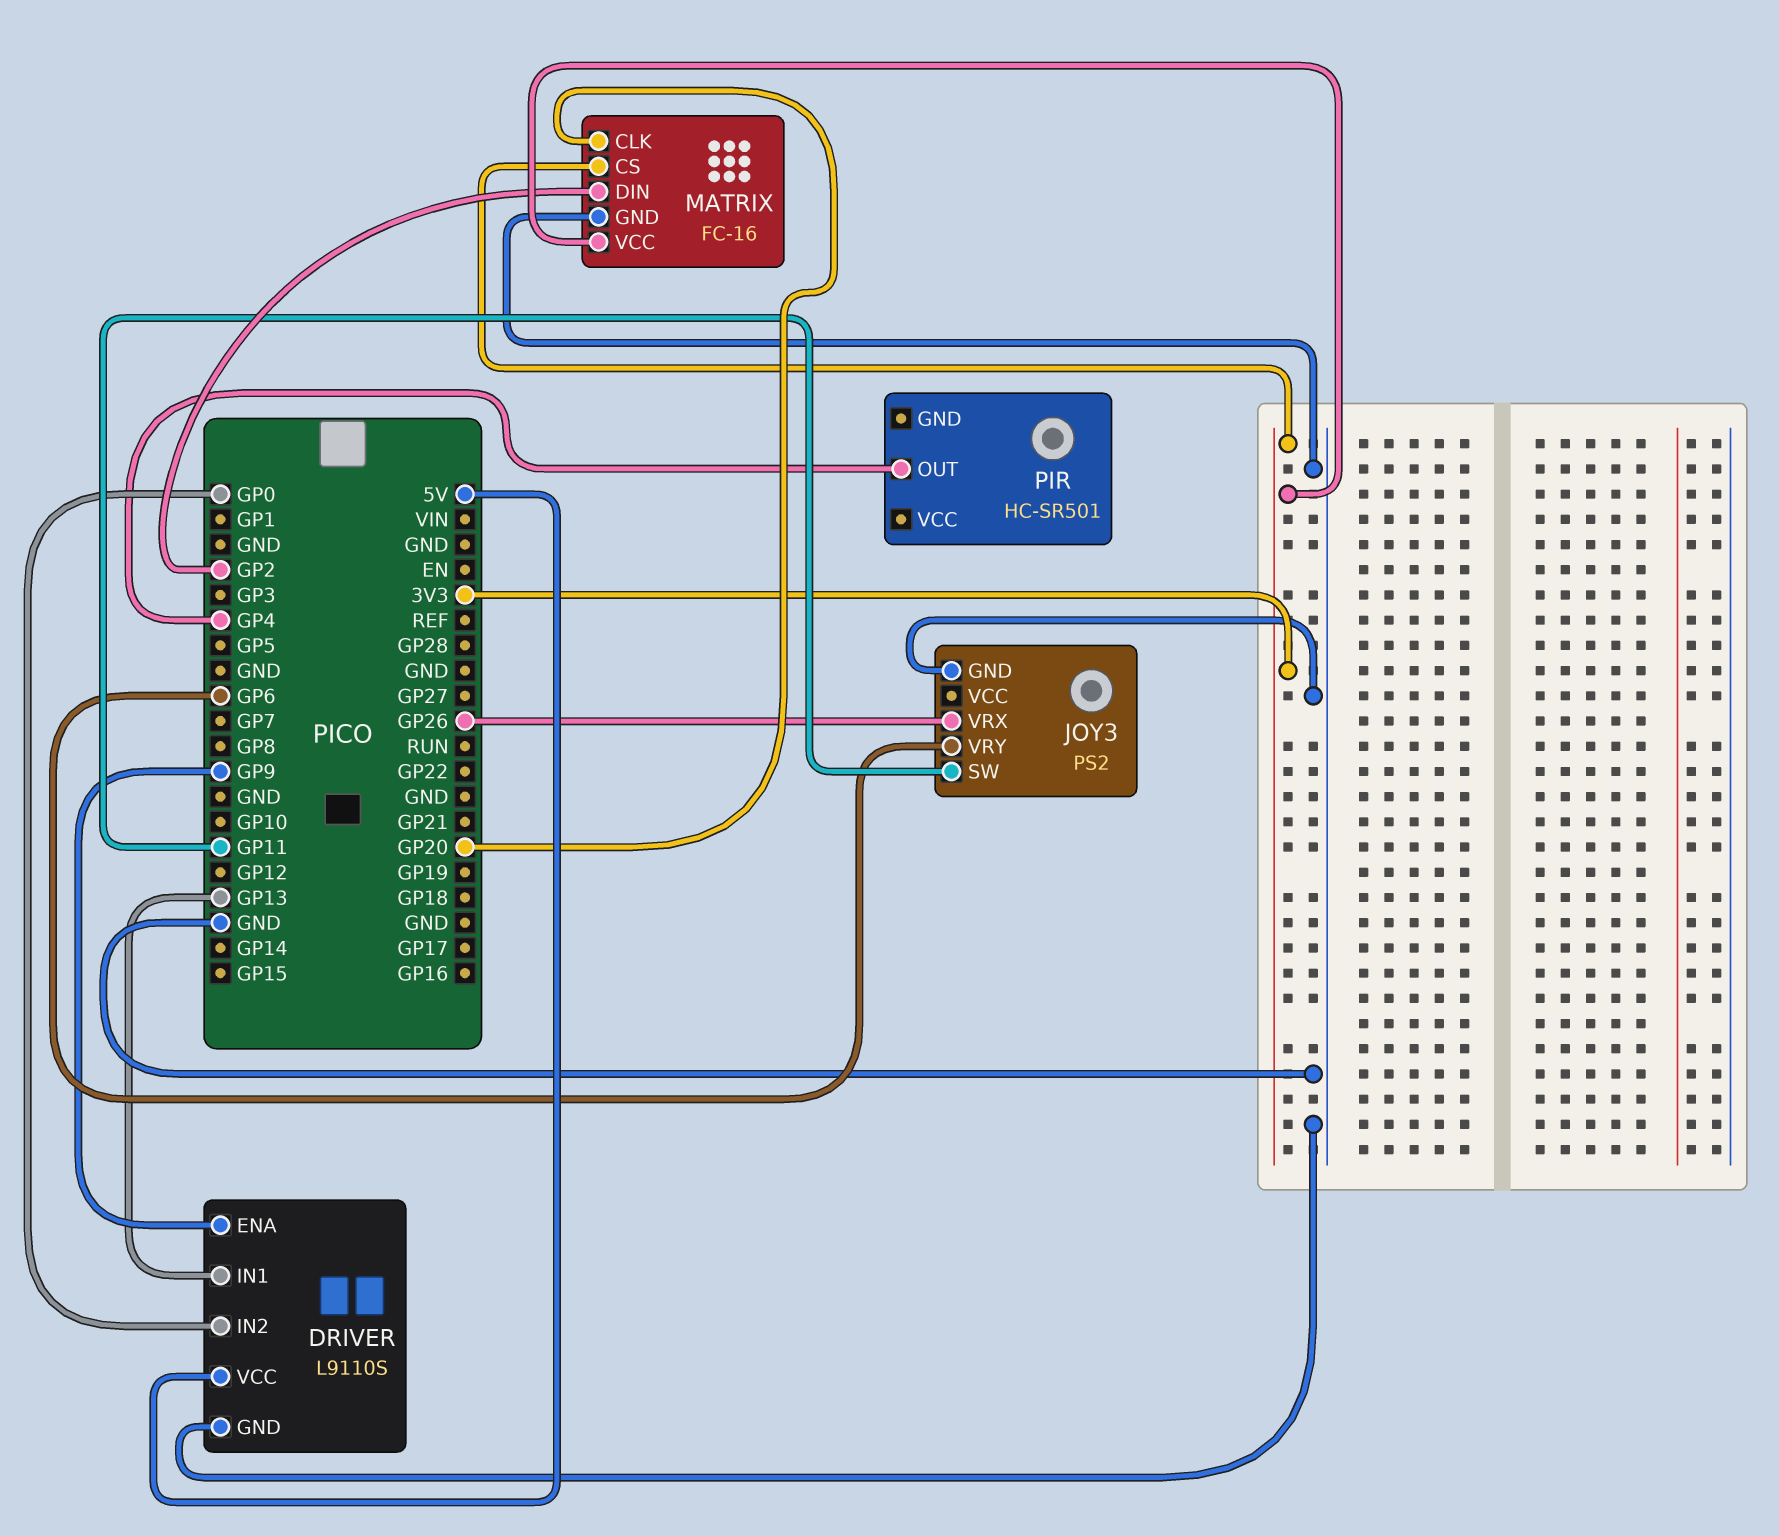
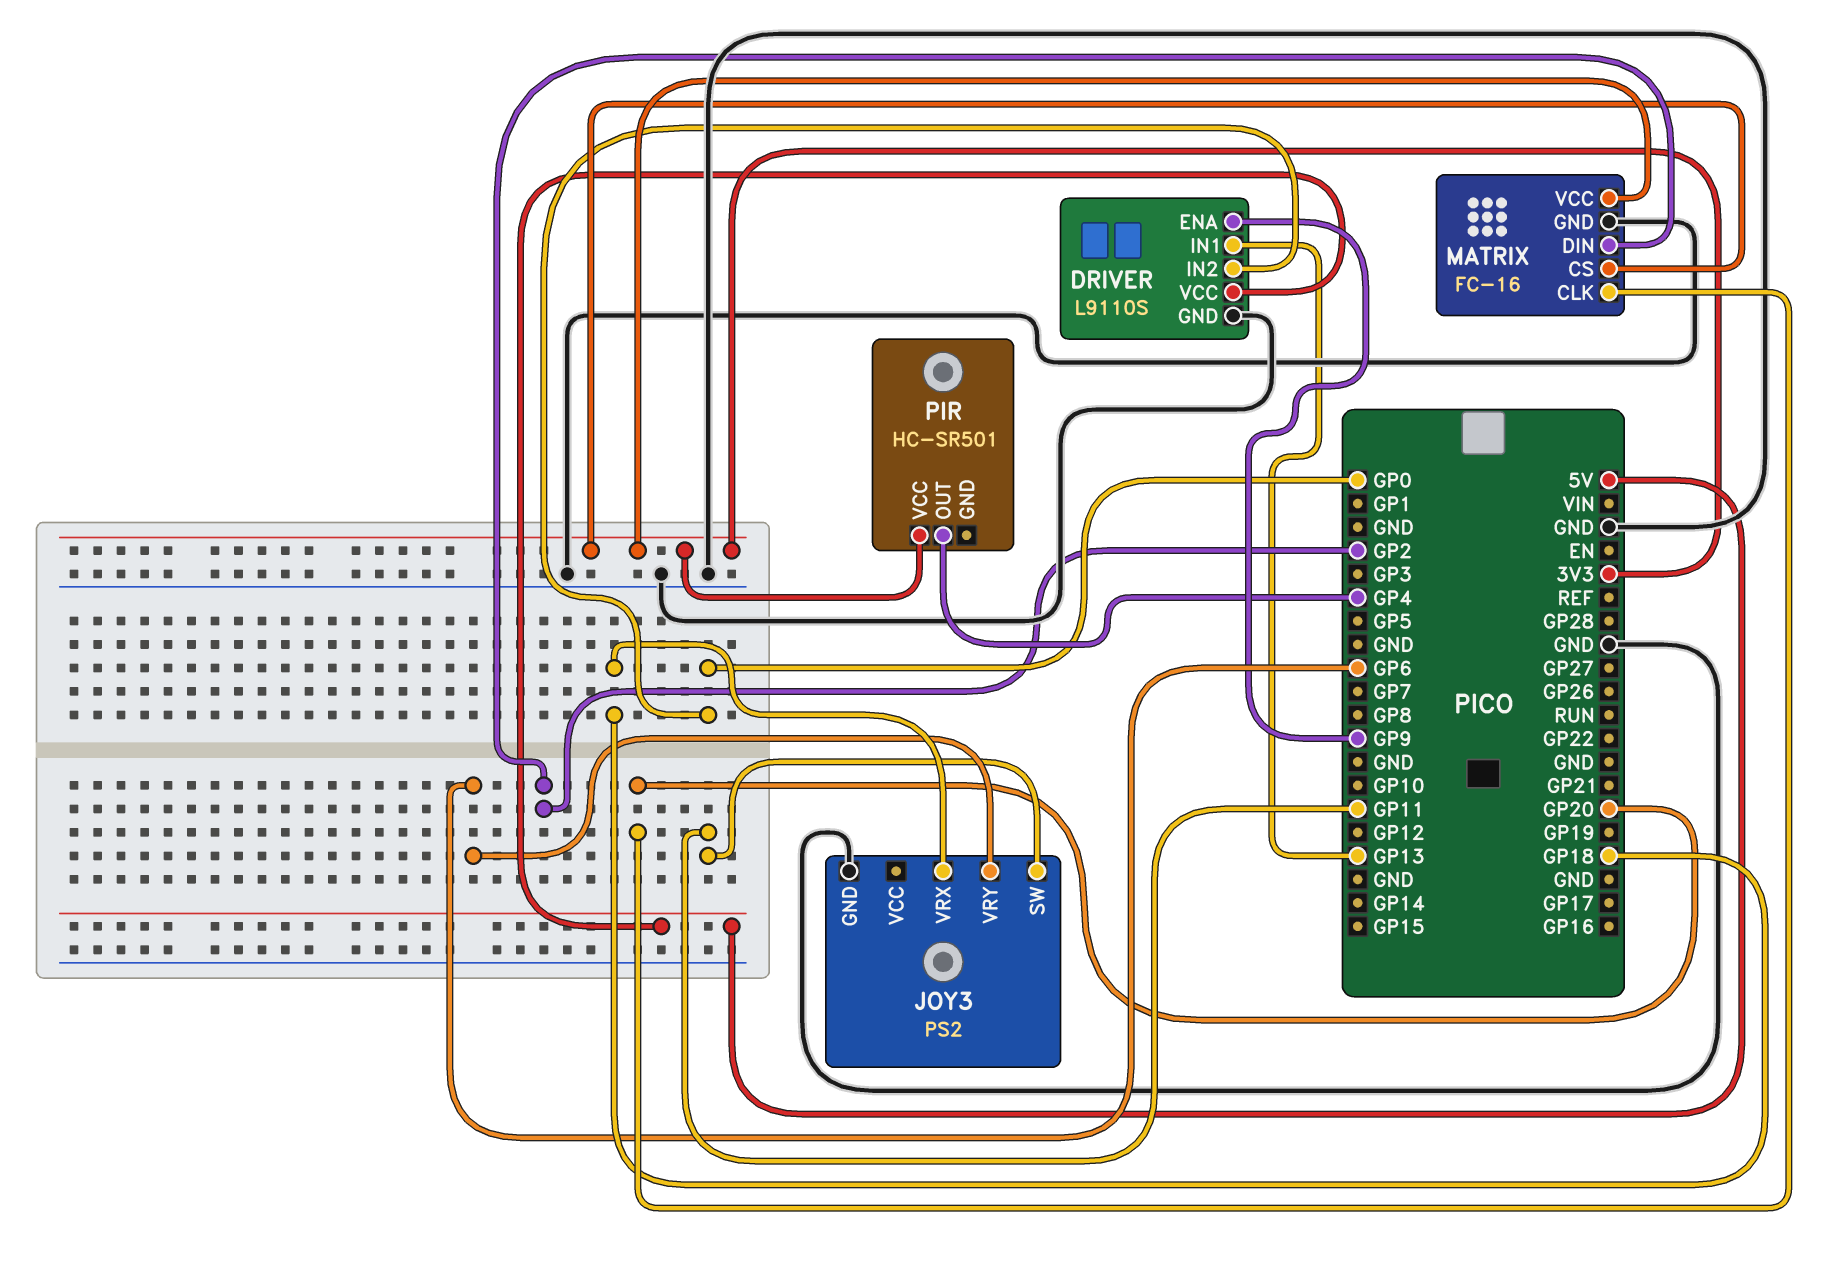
JOY3 pin VRX: GP26 -> GP18
PIR pin VCC: none -> 3V3

